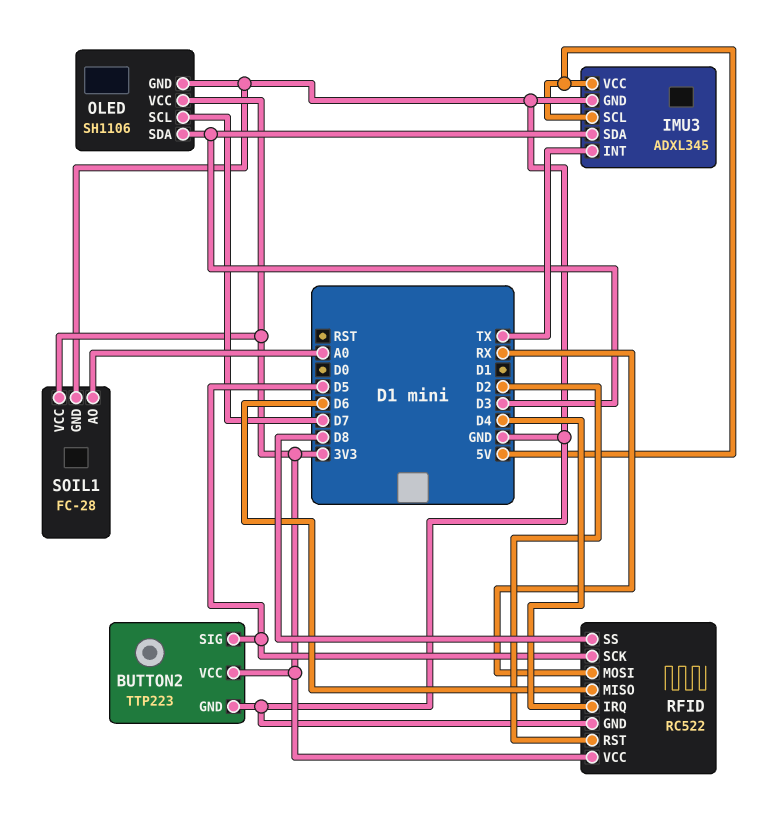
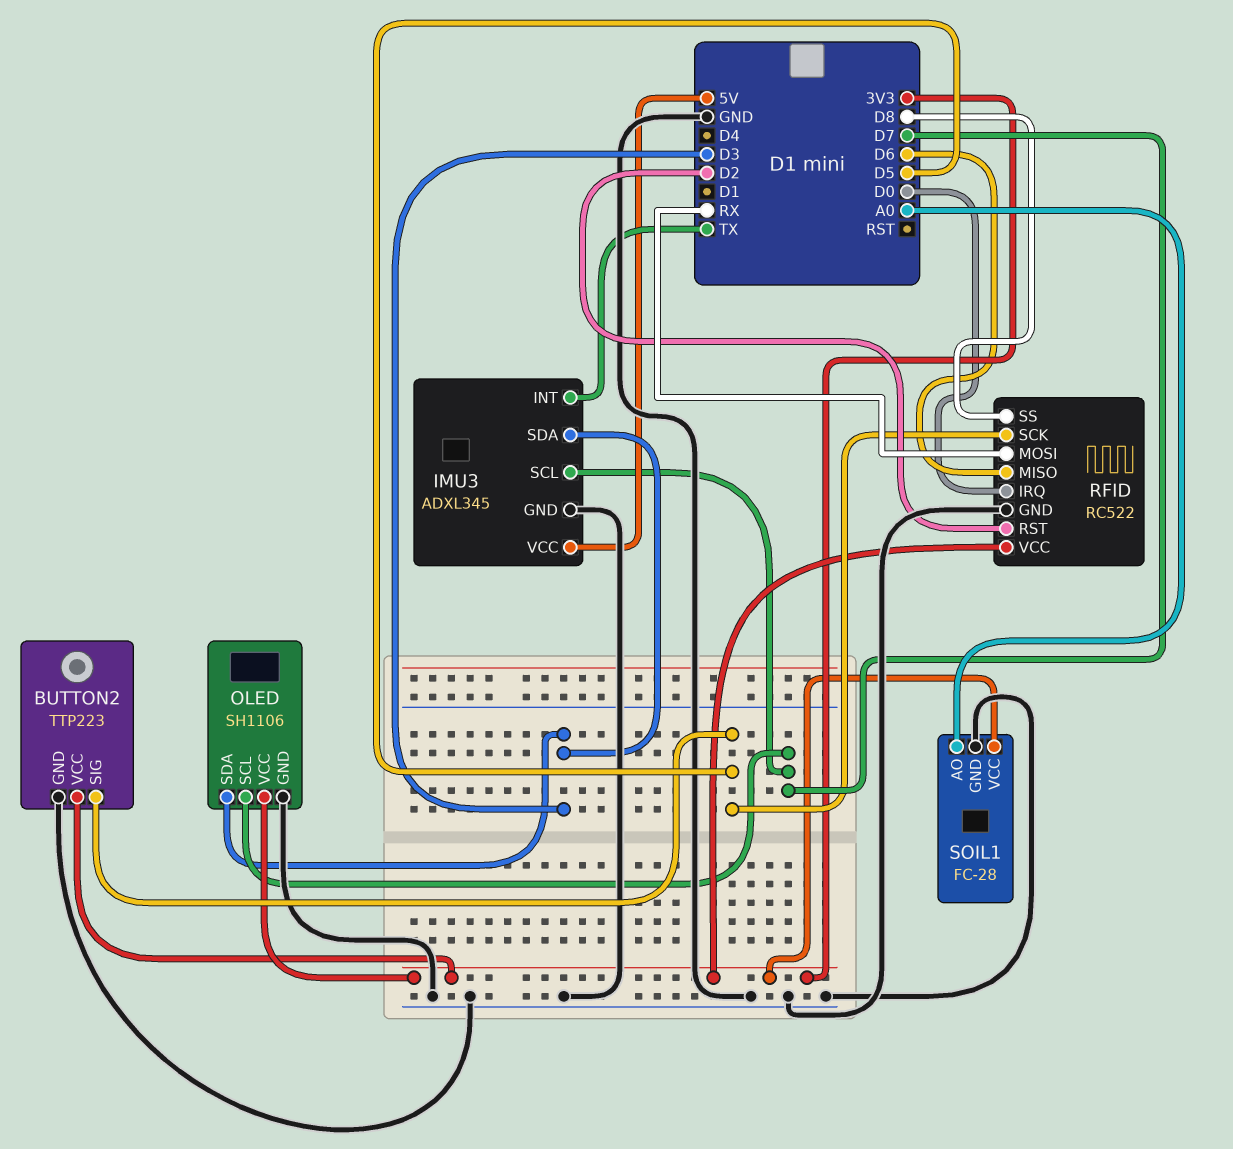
IMU3 pin SCL: 5V -> D7
RFID pin IRQ: D4 -> D0

